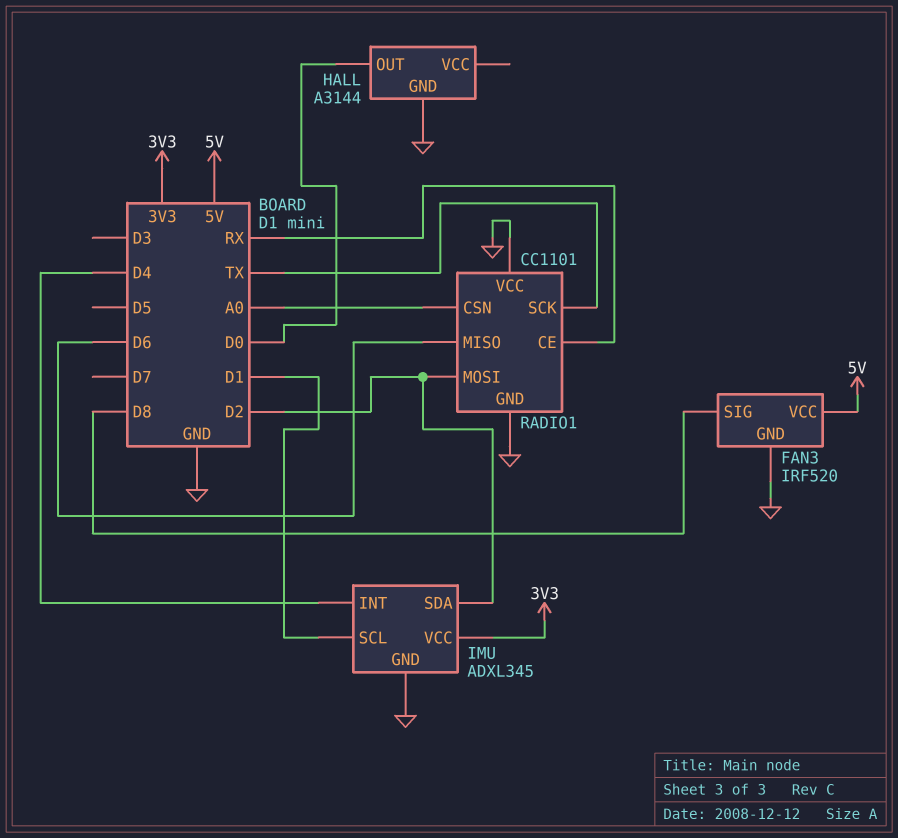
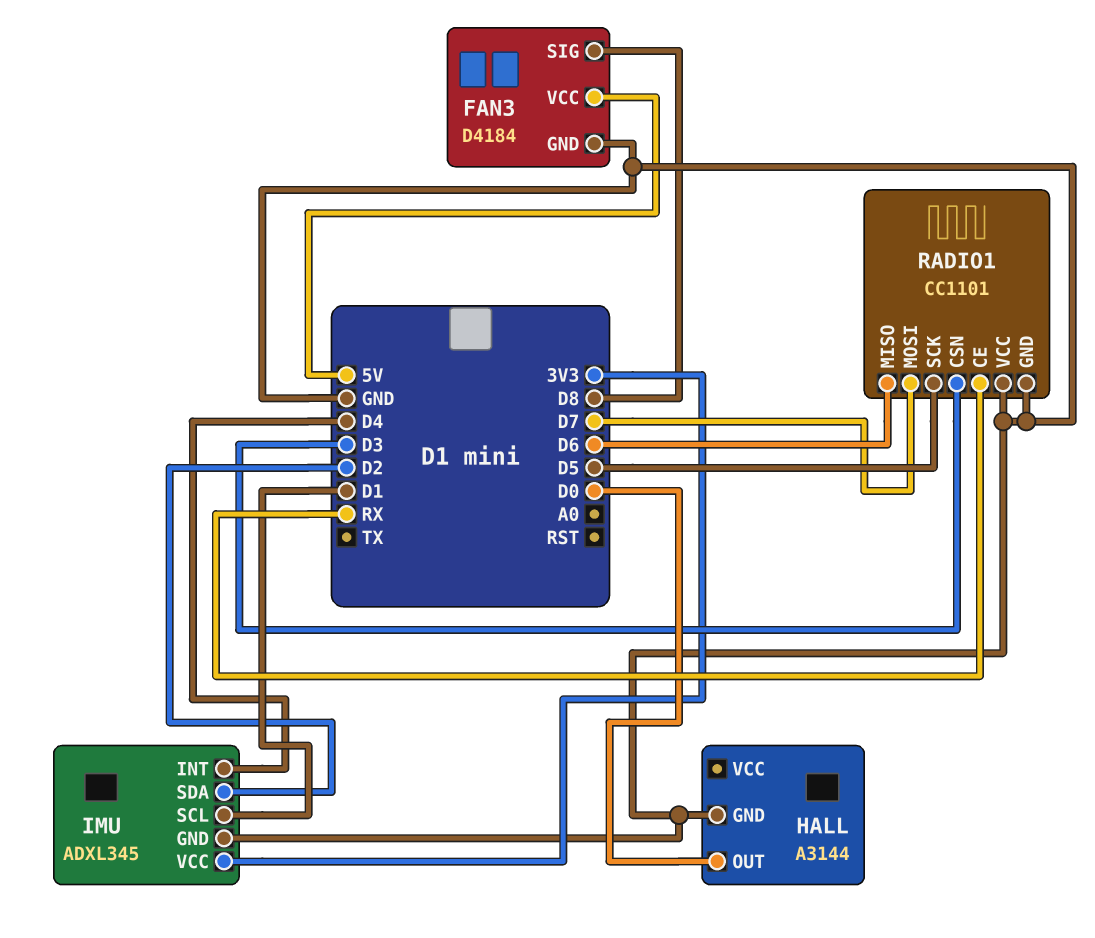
FAN3: IRF520 -> D4184
RADIO1 pin CSN: A0 -> D3
RADIO1 pin MOSI: D2 -> D7
RADIO1 pin SCK: TX -> D5

